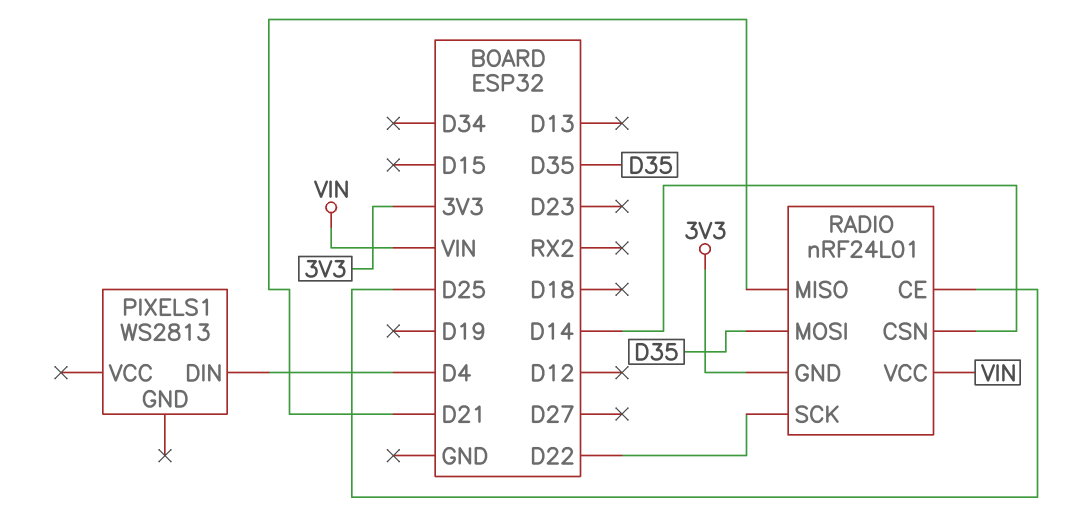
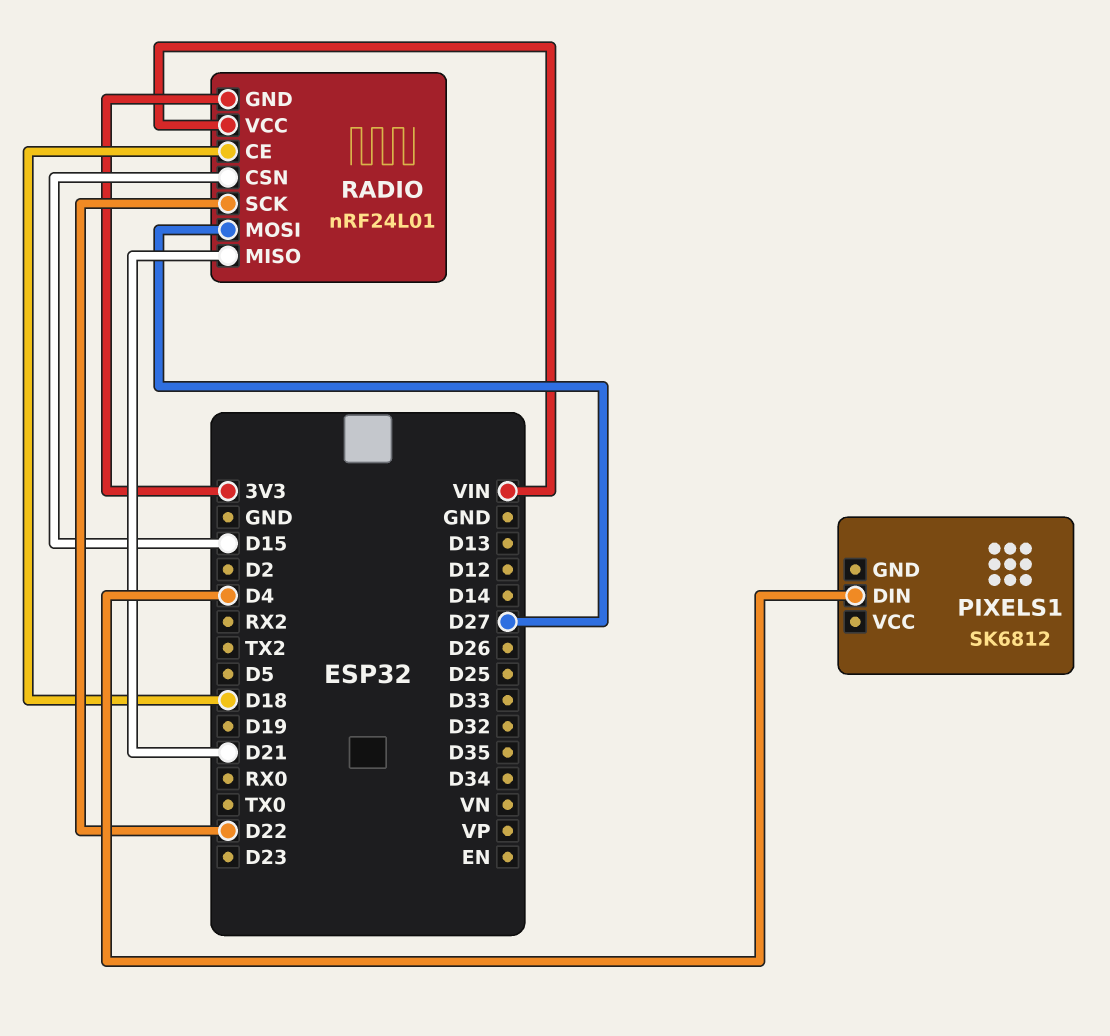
PIXELS1: WS2813 -> SK6812
RADIO pin CE: D25 -> D18
RADIO pin CSN: D14 -> D15
RADIO pin MOSI: D35 -> D27

